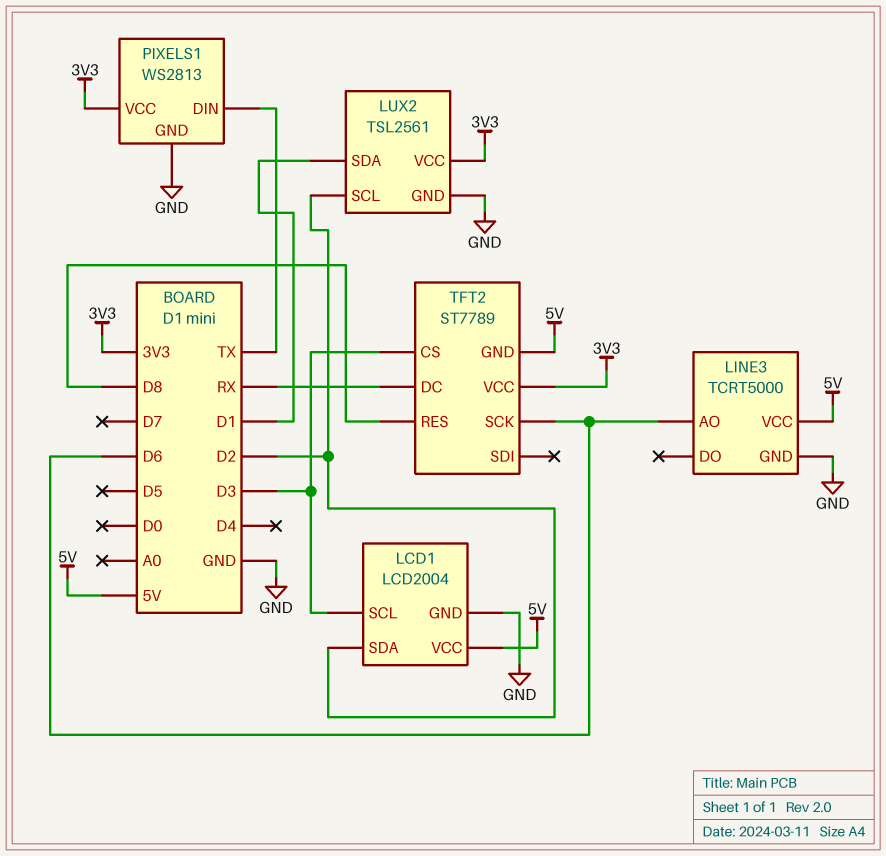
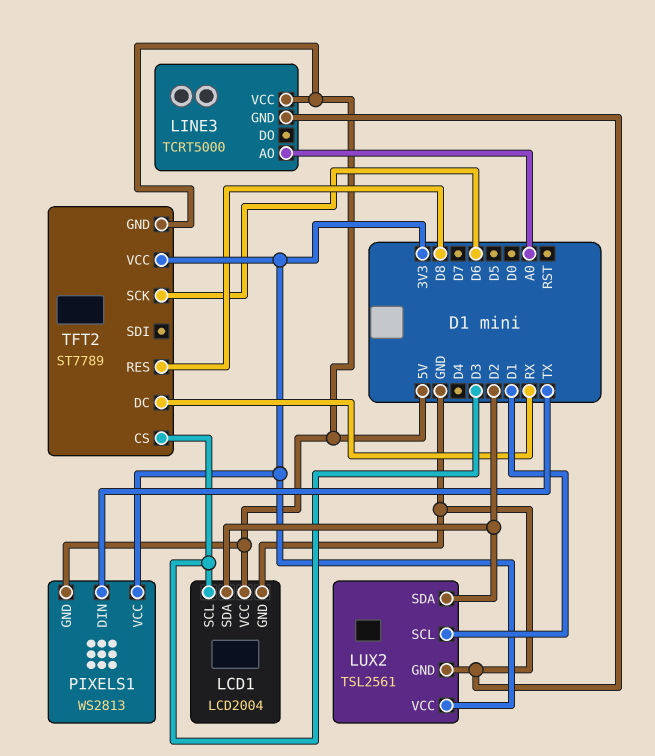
LINE3 pin AO: D6 -> A0
LUX2 pin SCL: D2 -> D1
LUX2 pin SDA: D1 -> D2
PIXELS1 pin GND: GND -> 5V

